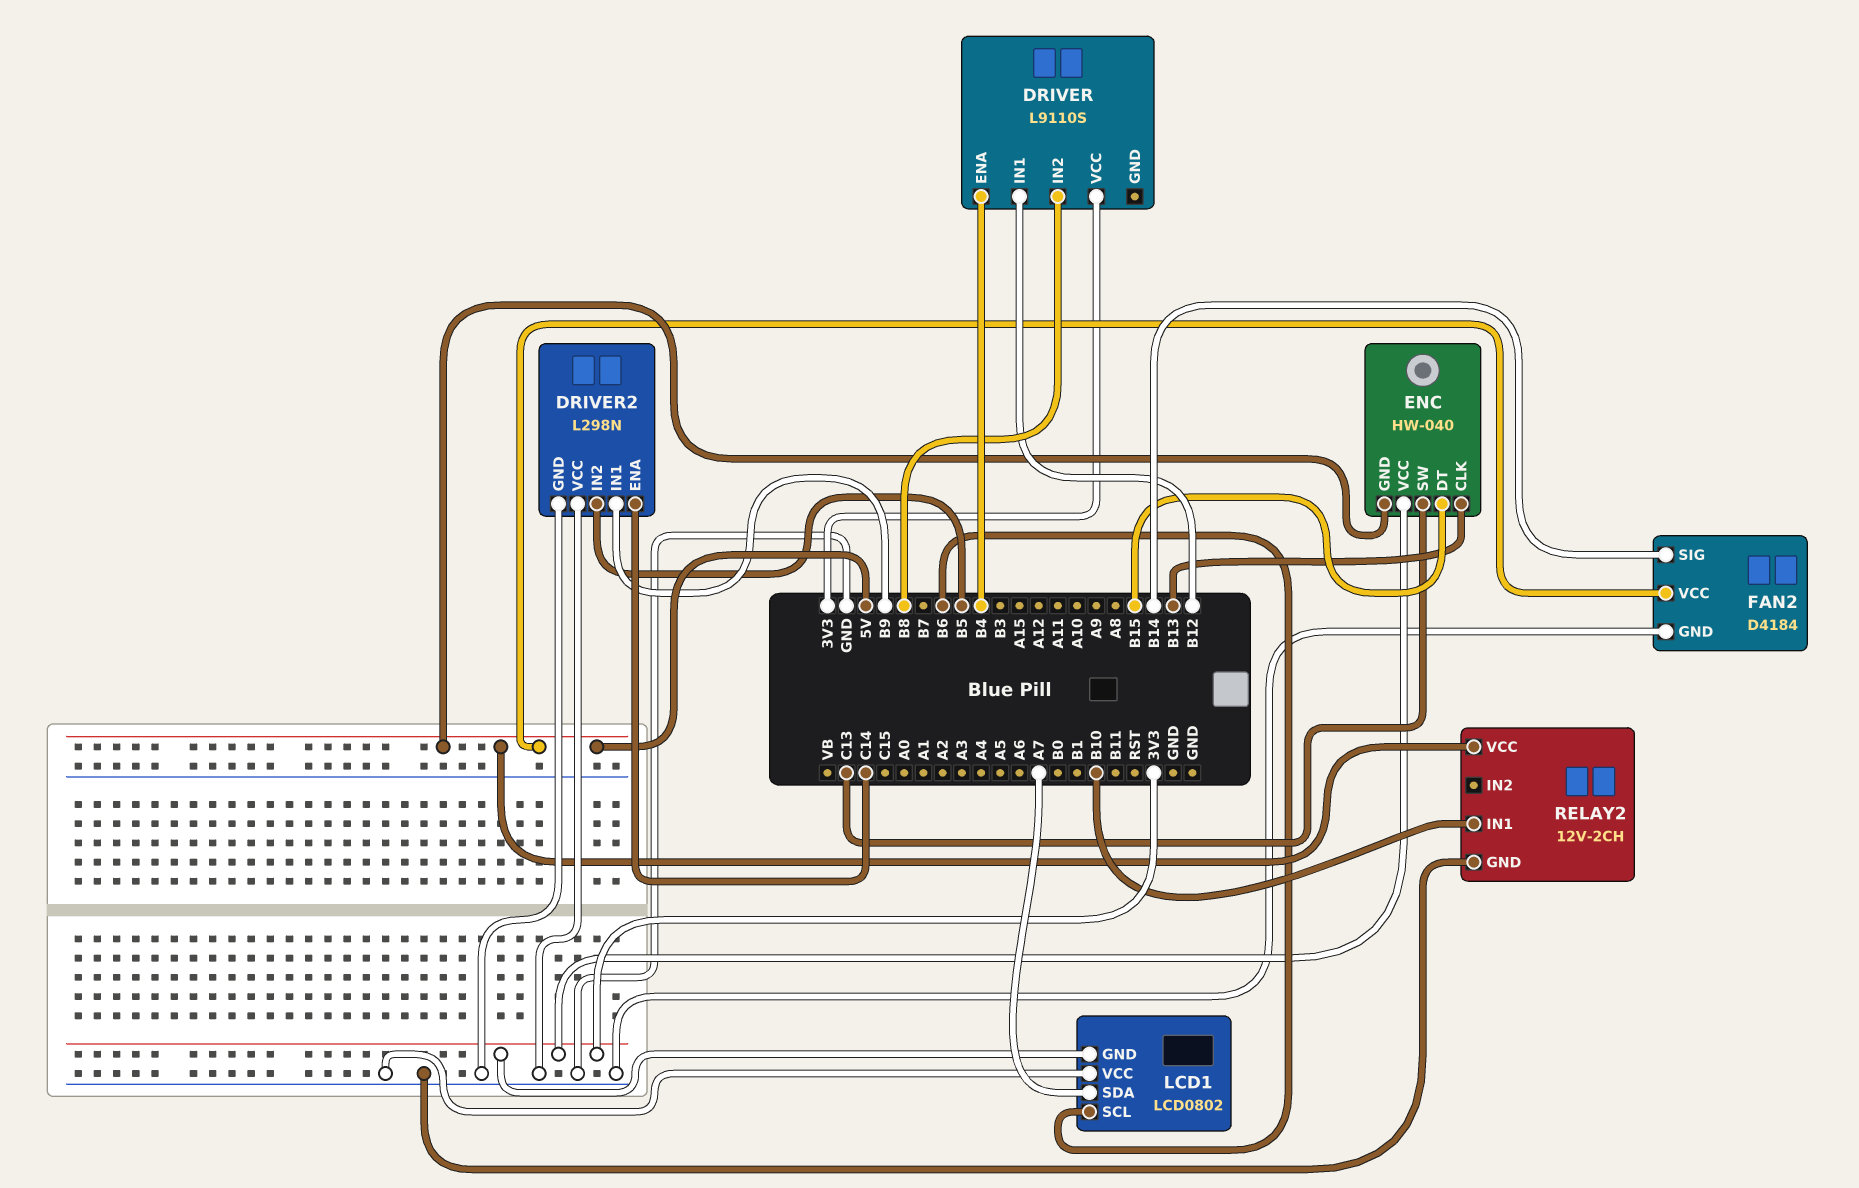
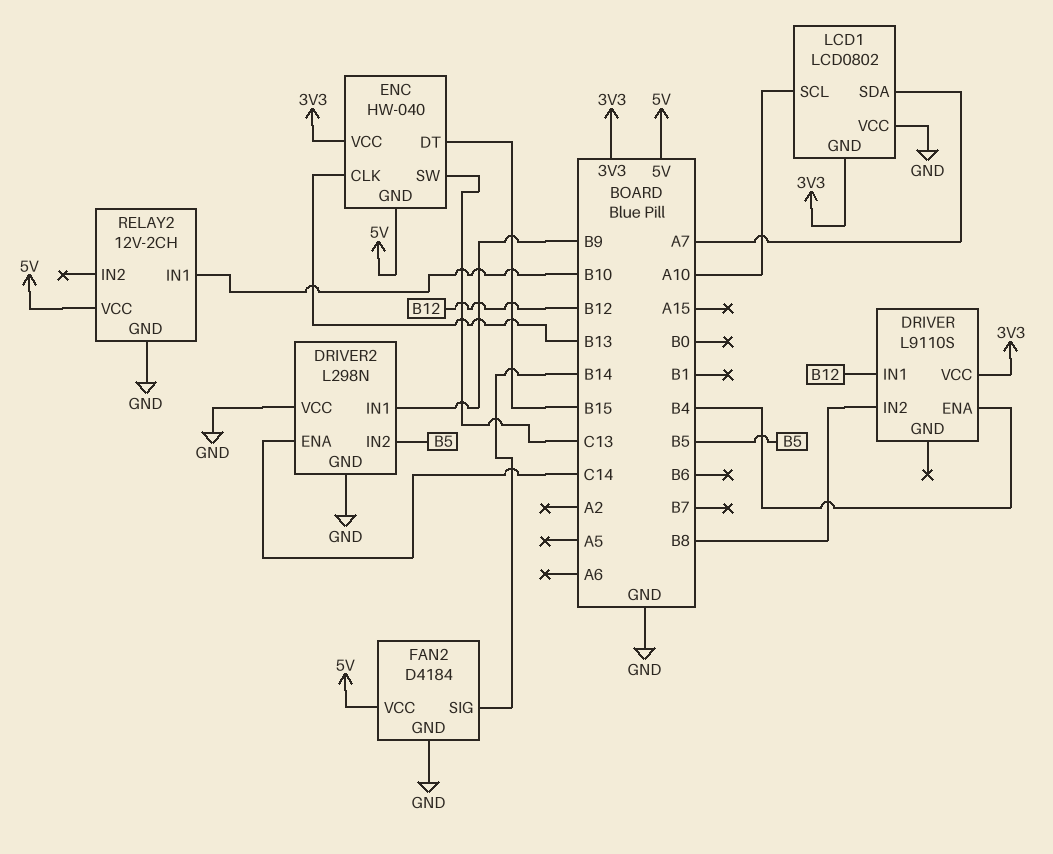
LCD1 pin SCL: B6 -> A10

